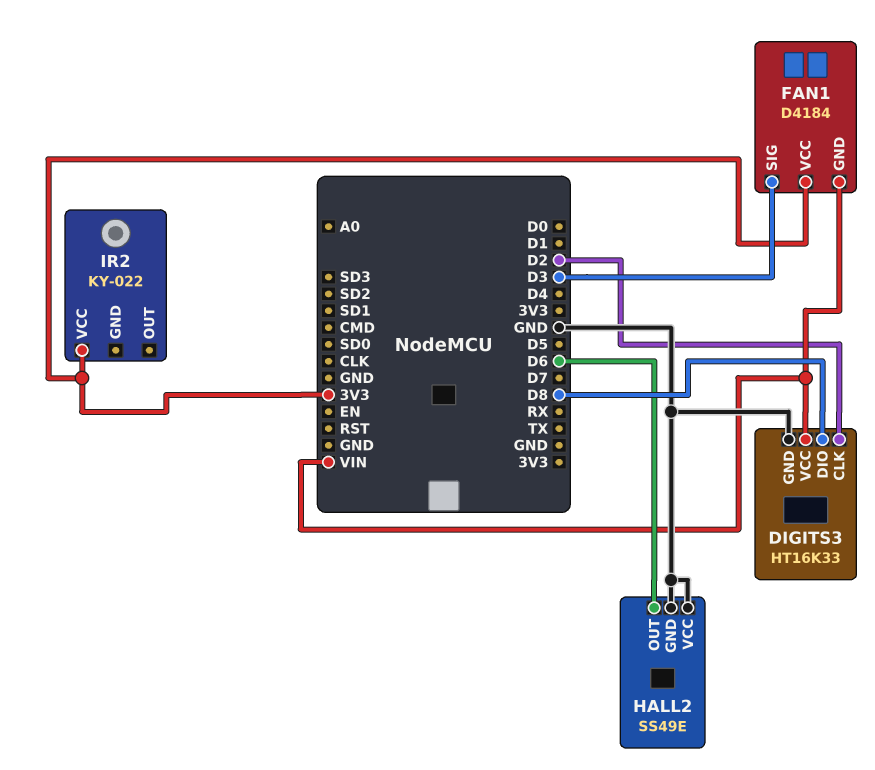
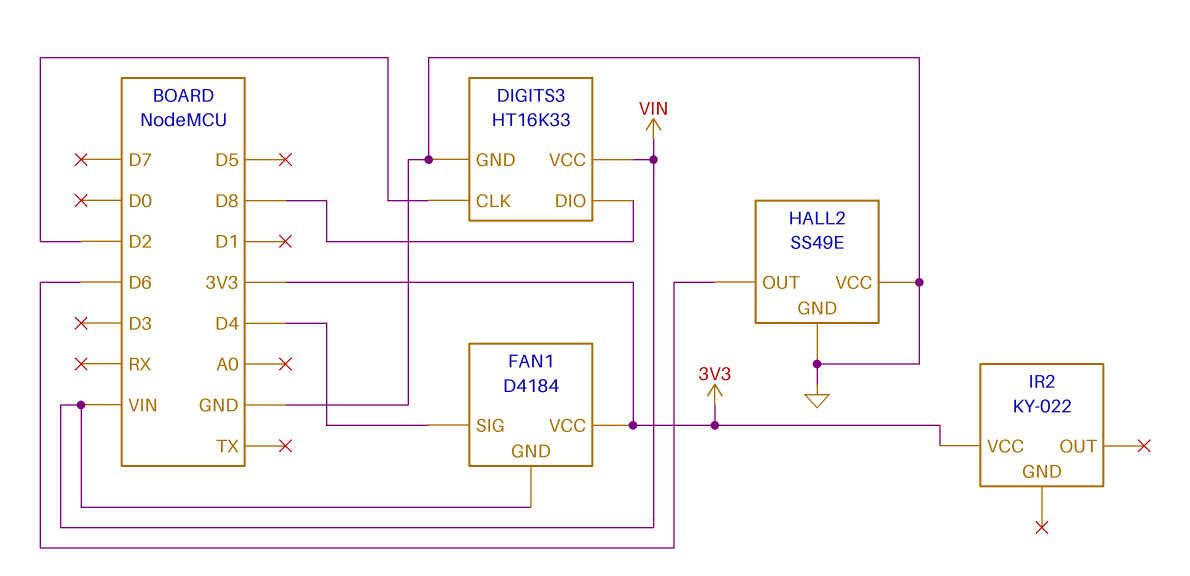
FAN1 pin SIG: D3 -> D4

